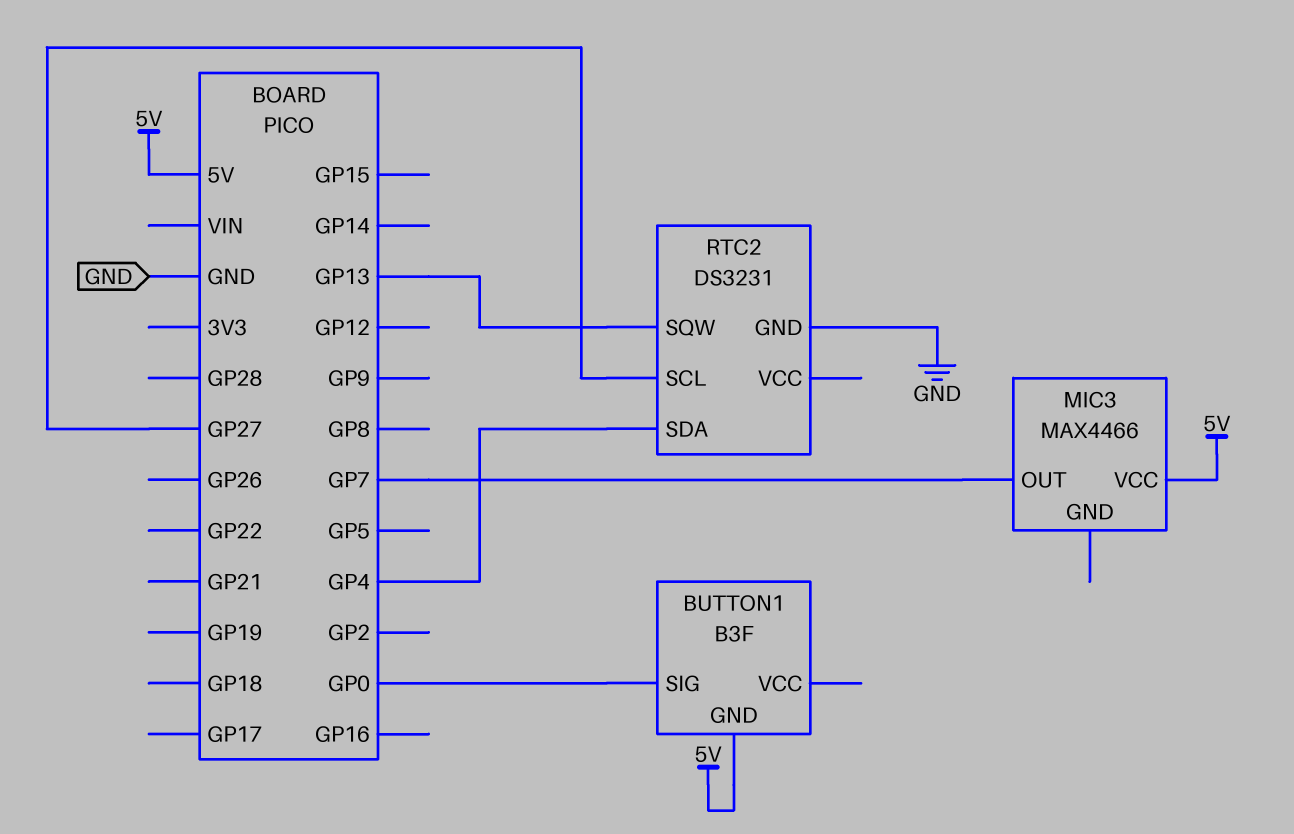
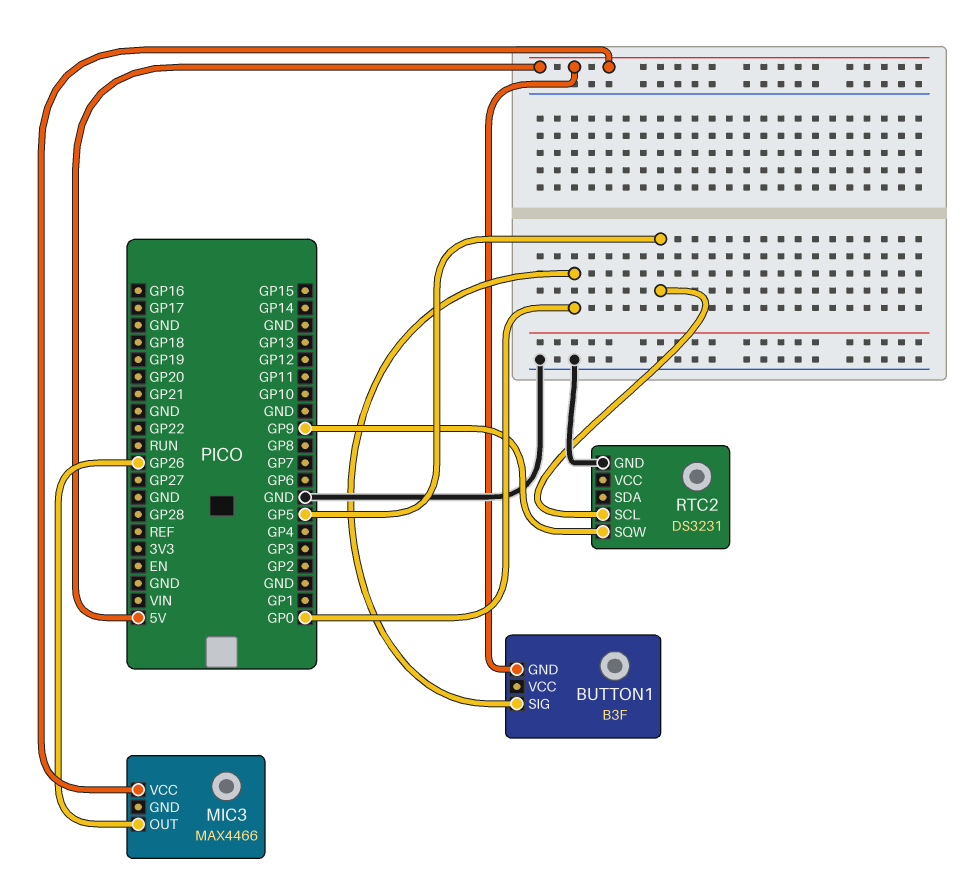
MIC3 pin OUT: GP7 -> GP26
RTC2 pin SCL: GP27 -> GP5
RTC2 pin SDA: GP4 -> none
RTC2 pin SQW: GP13 -> GP9

